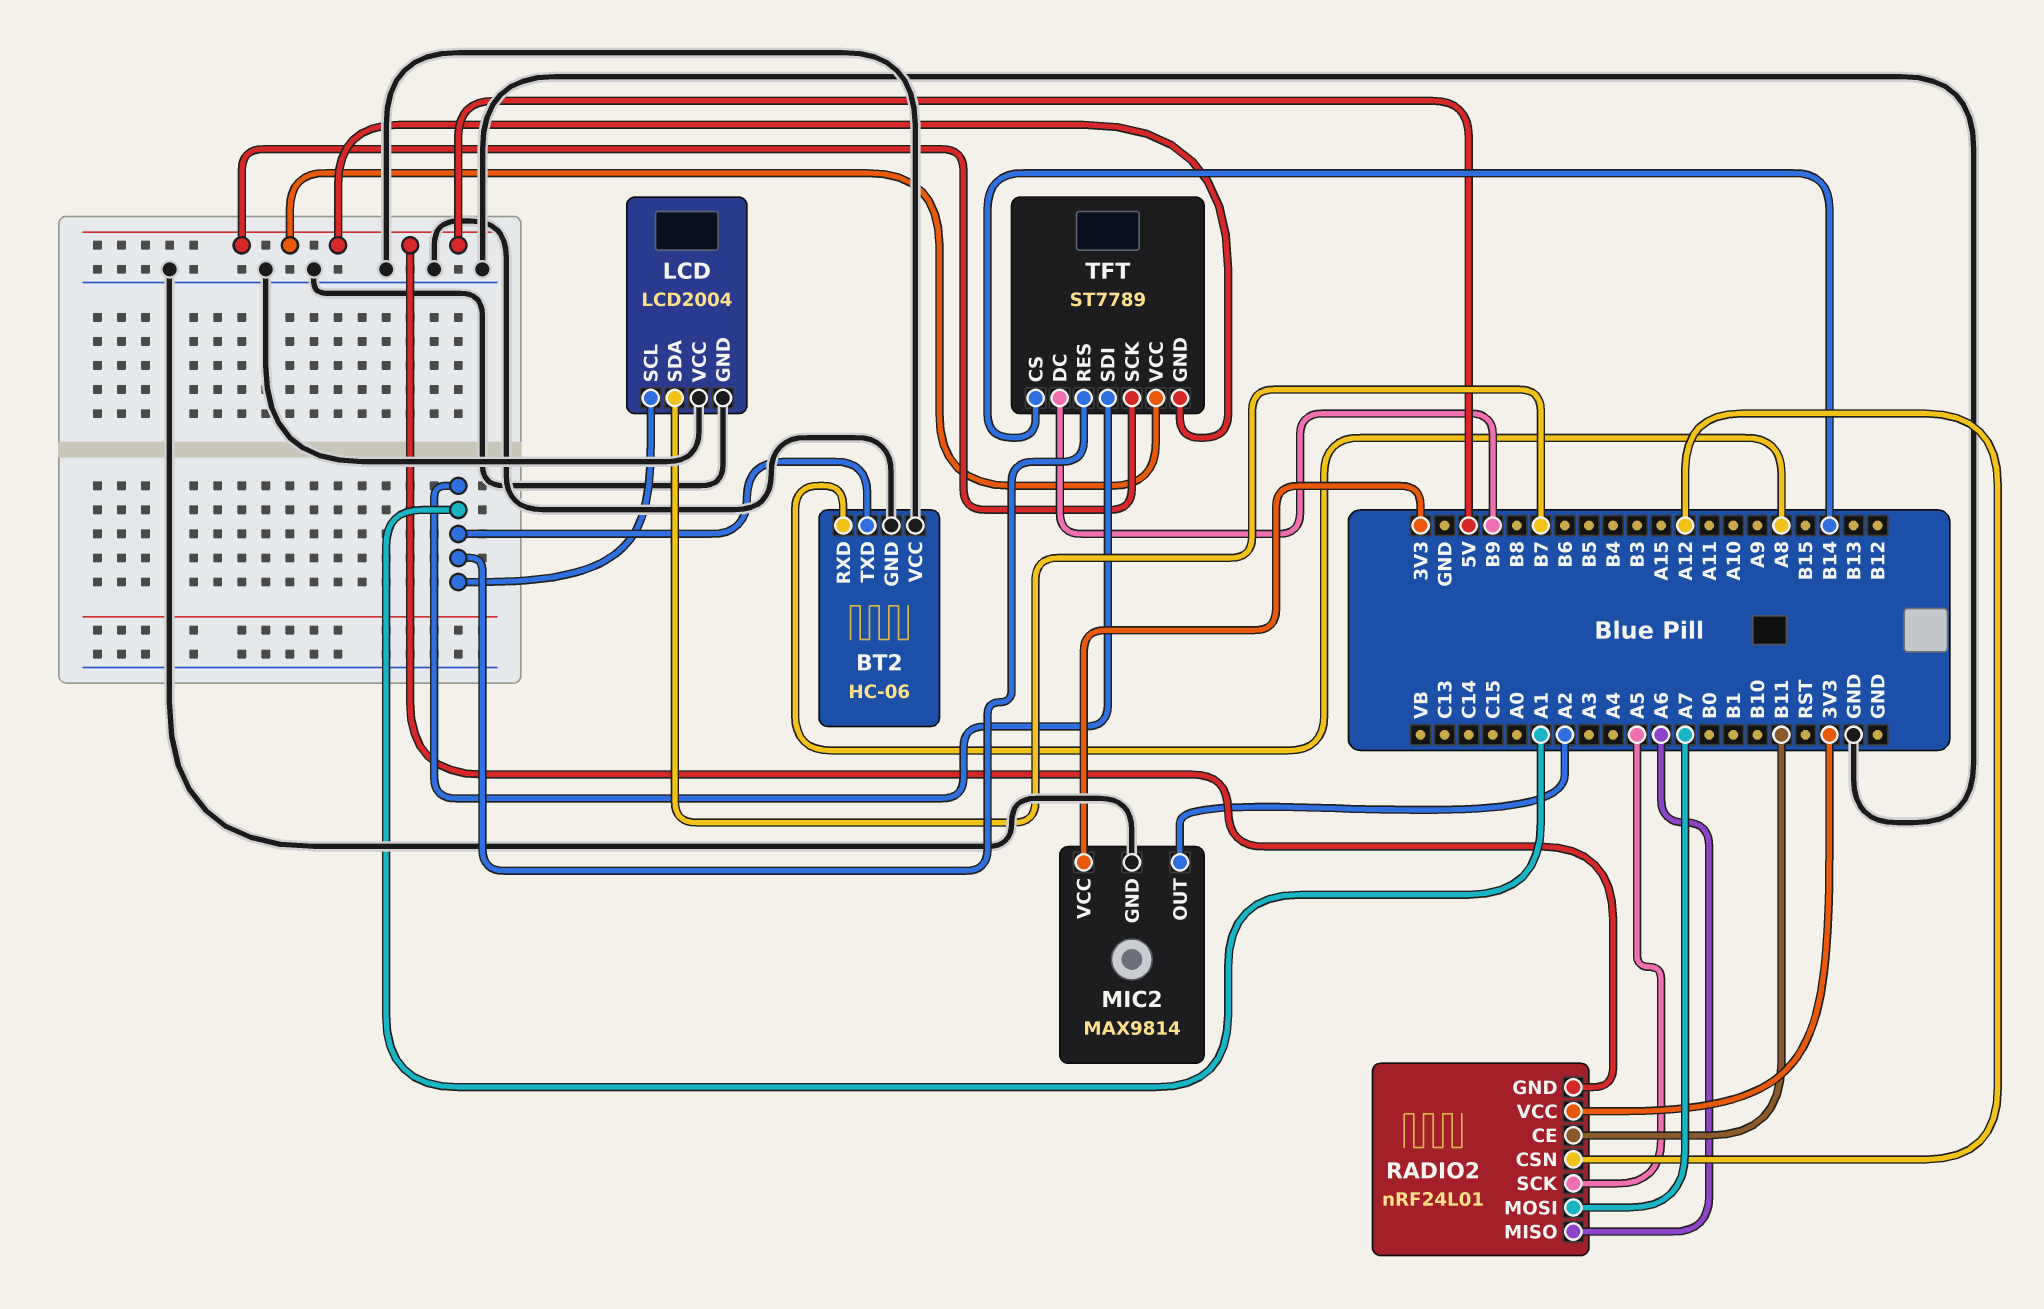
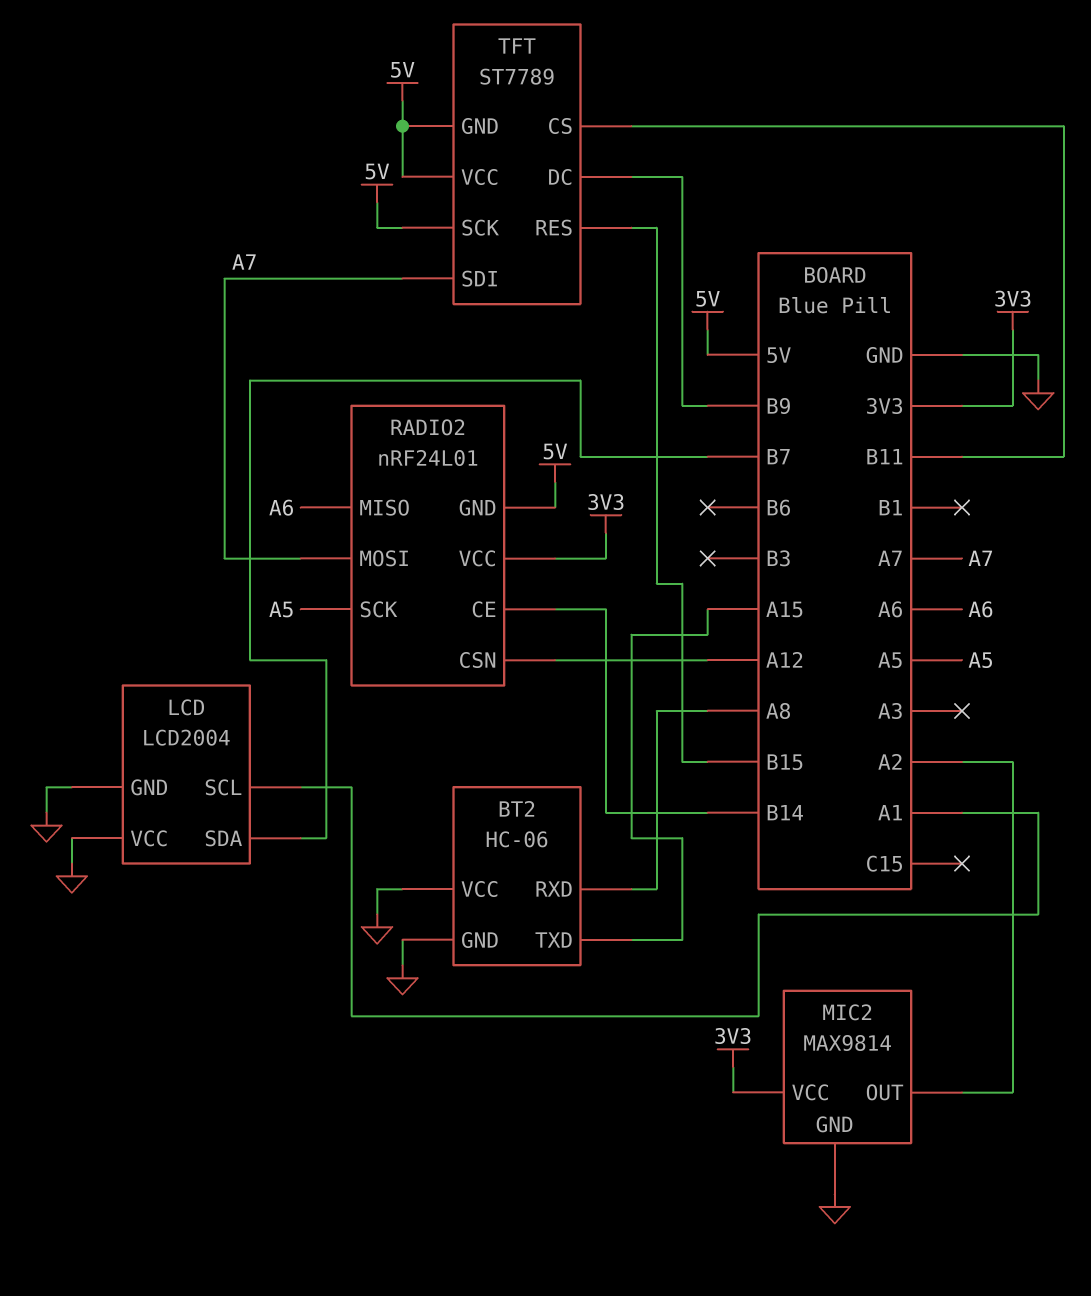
BT2 pin TXD: A1 -> A15
RADIO2 pin CE: B11 -> B14
TFT pin CS: B14 -> B11
TFT pin RES: A1 -> B15
TFT pin SDI: A1 -> A7

